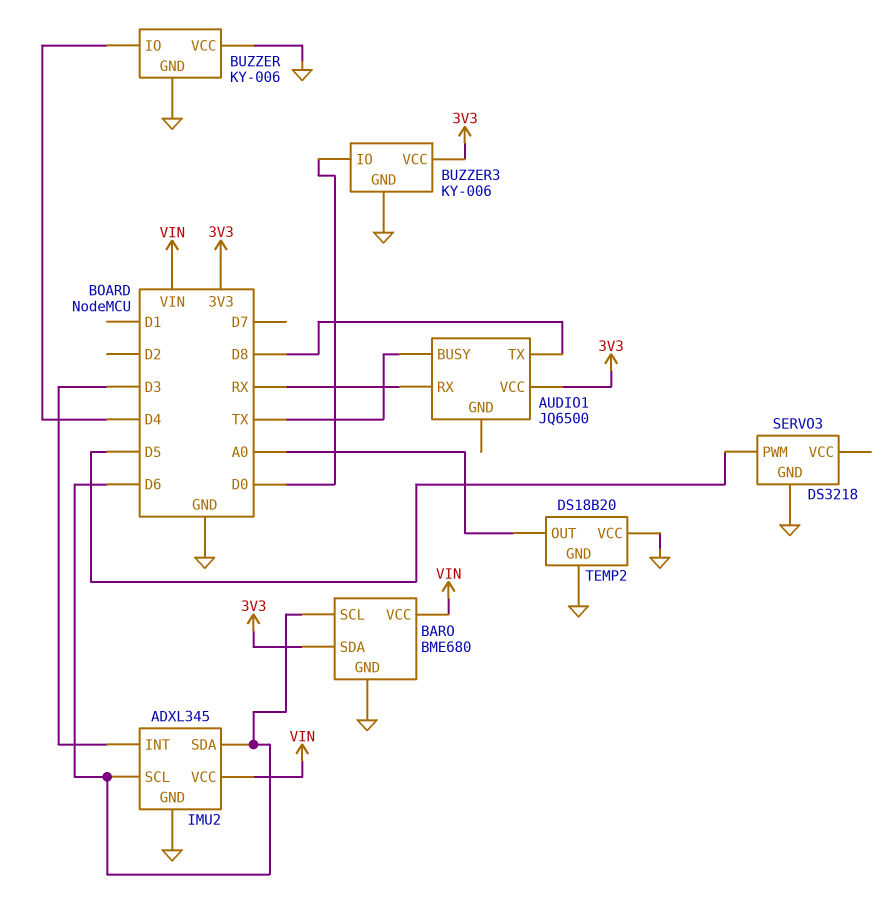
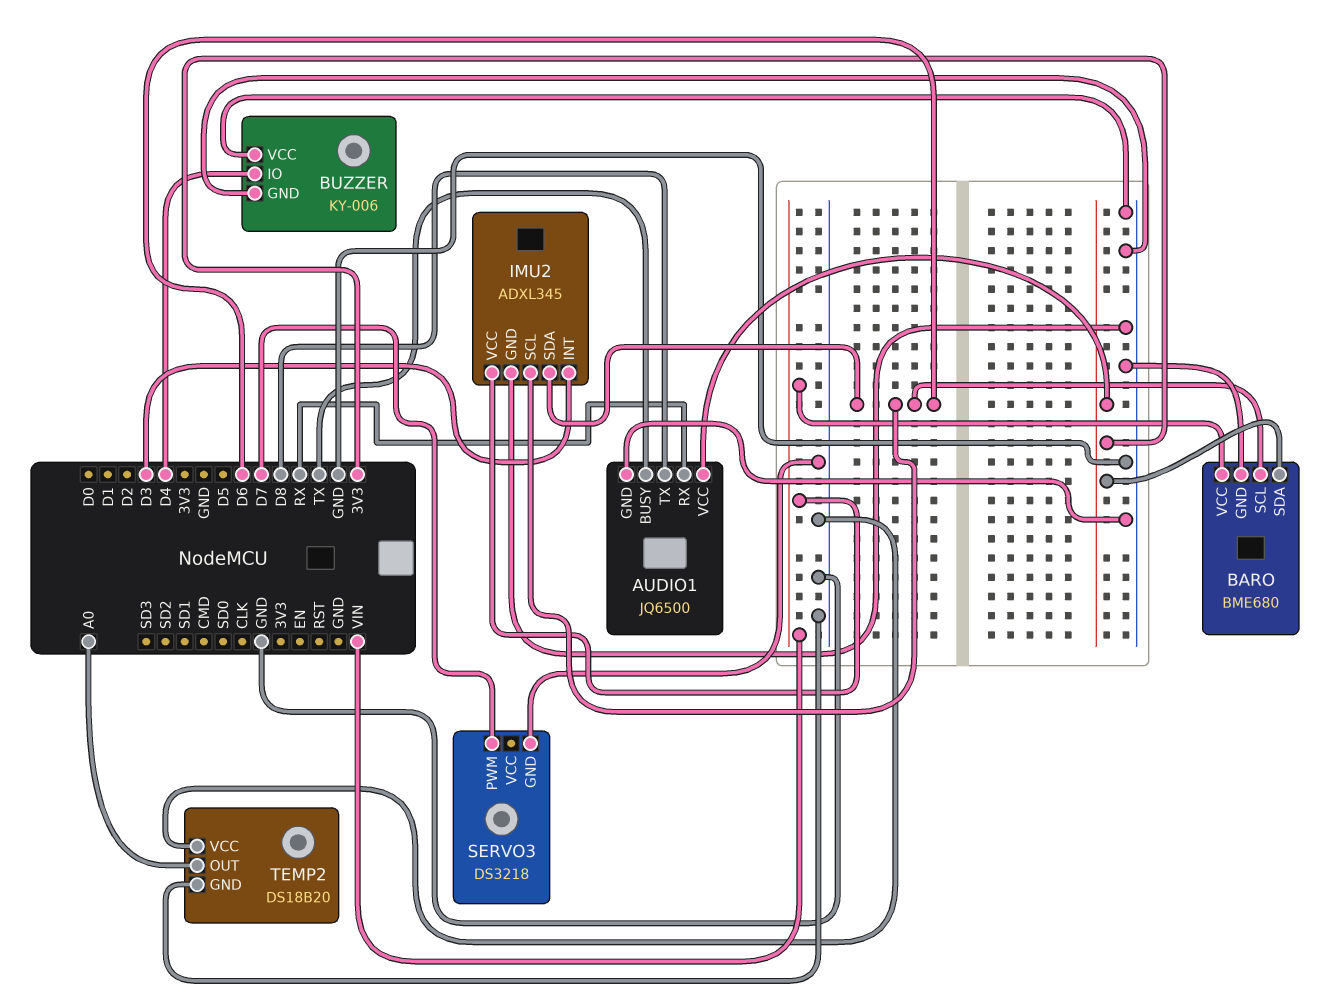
AUDIO1 pin GND: none -> GND
BUZZER3: KY-006 -> none
BUZZER3 pin GND: GND -> none
BUZZER3 pin IO: D0 -> none
BUZZER3 pin VCC: 3V3 -> none
SERVO3 pin PWM: D5 -> D7

